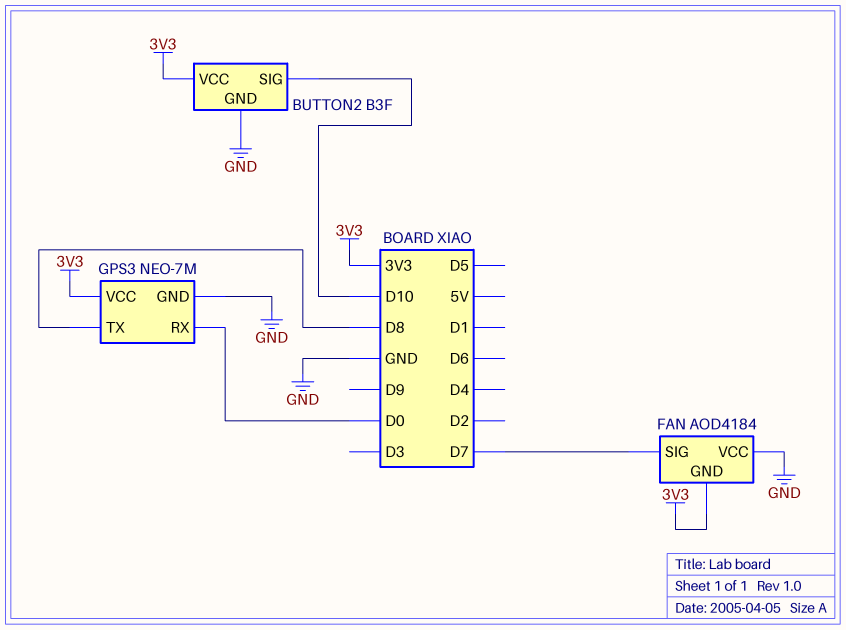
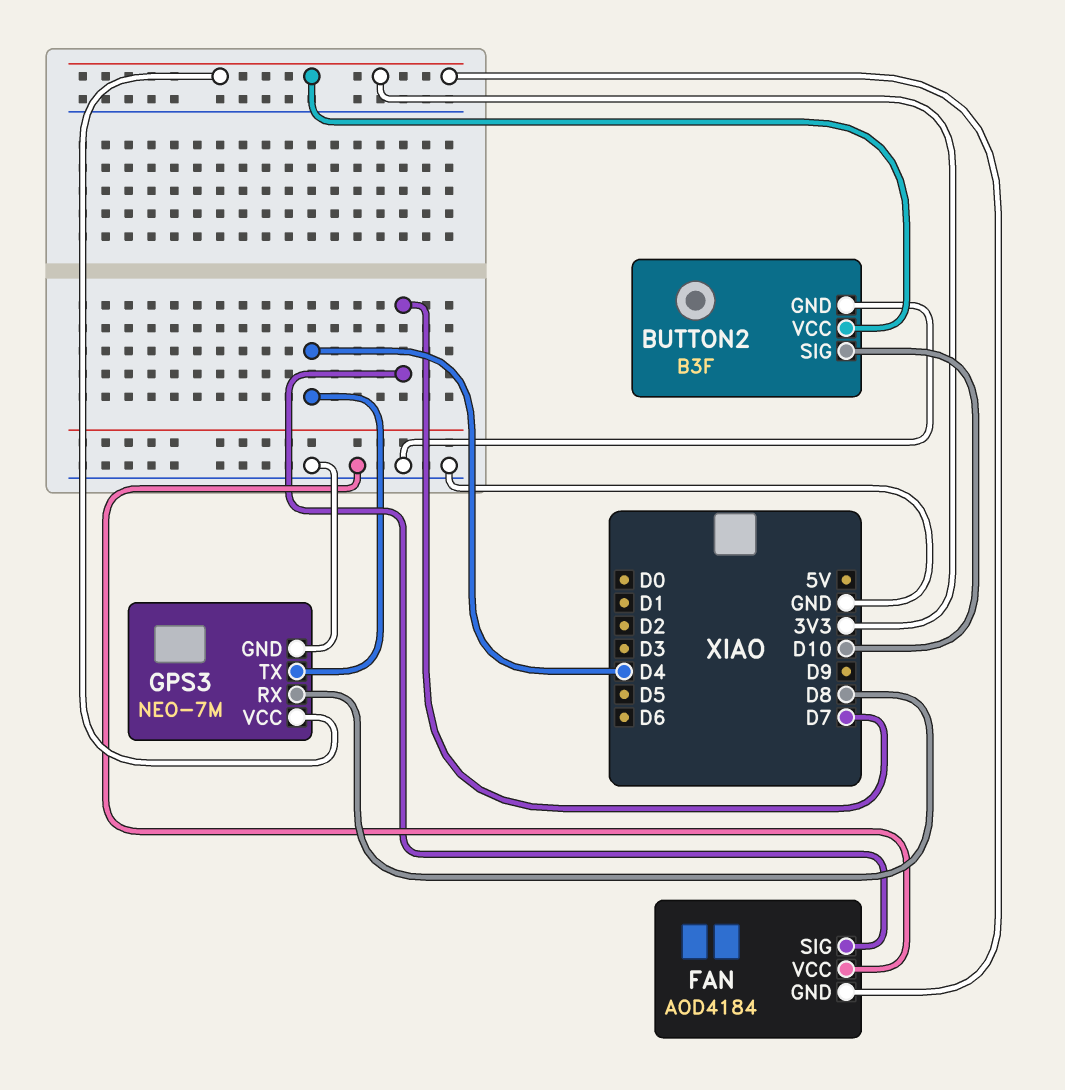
GPS3 pin RX: D0 -> D8
GPS3 pin TX: D8 -> D4

